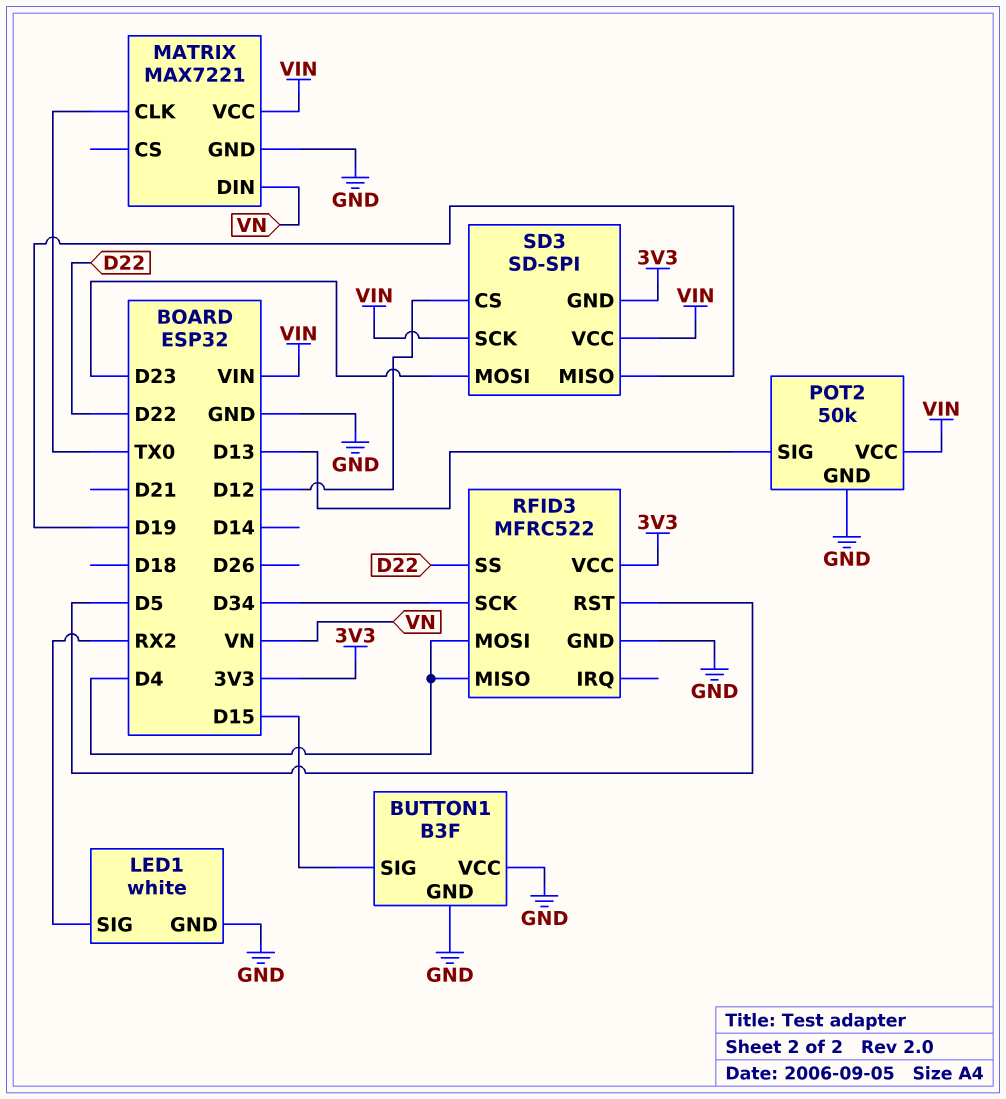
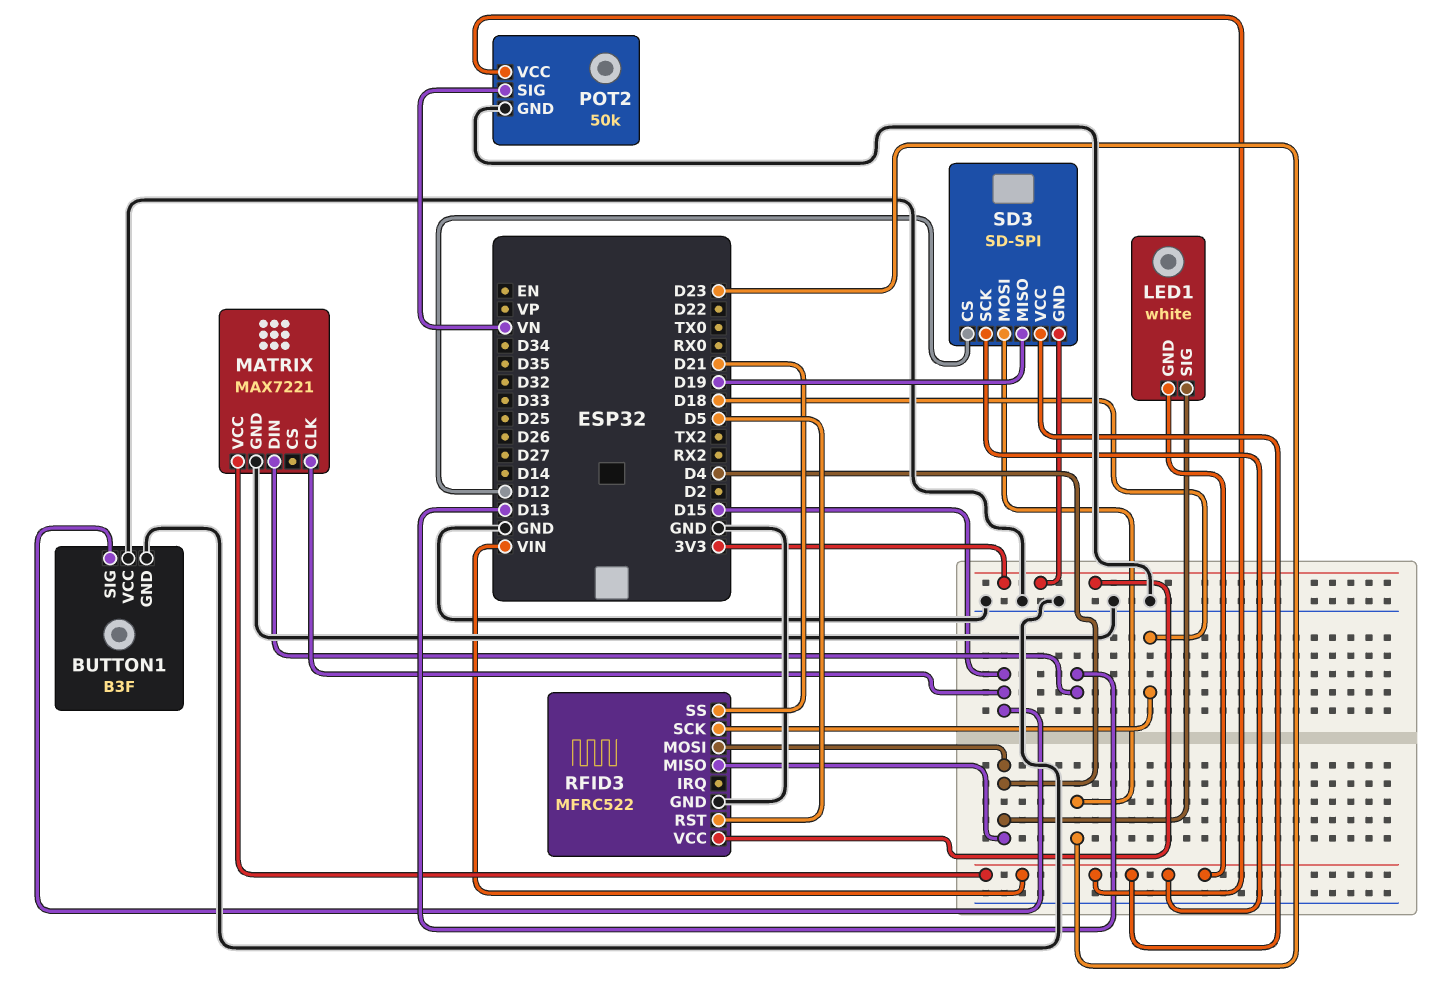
LED1 pin GND: GND -> VIN
LED1 pin SIG: RX2 -> D4
MATRIX pin CLK: TX0 -> D15
MATRIX pin DIN: VN -> D13
POT2 pin SIG: D13 -> VN
RFID3 pin SCK: D34 -> D18
RFID3 pin SS: D22 -> D21

